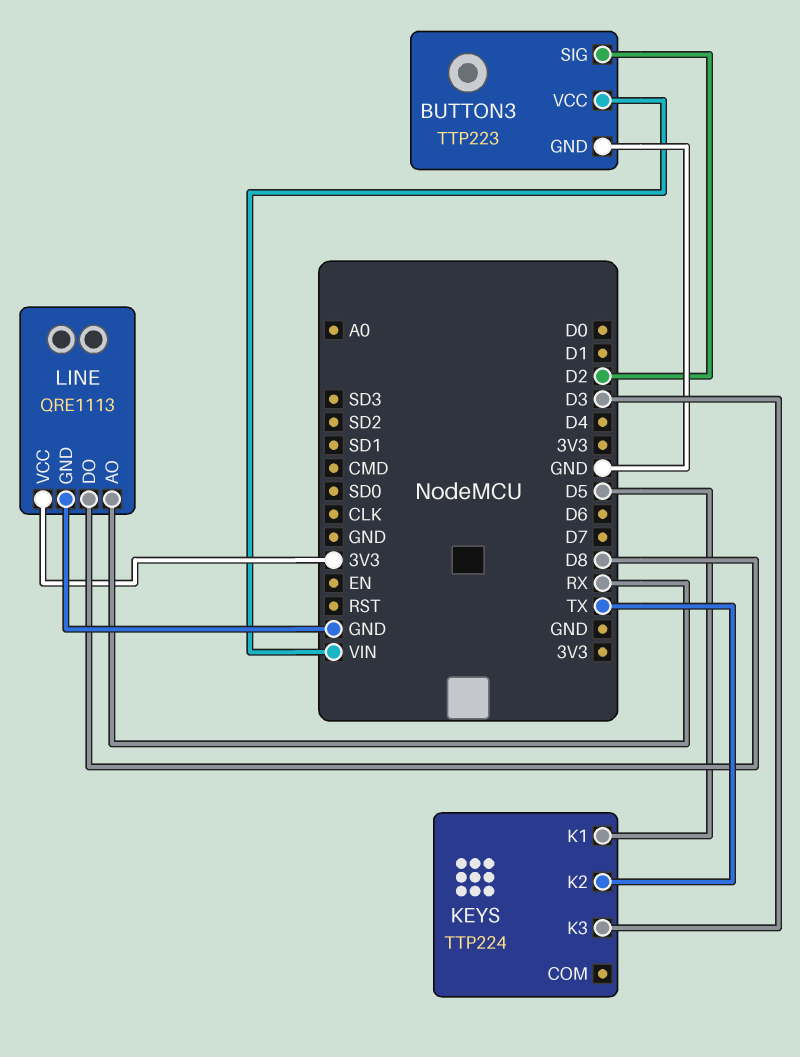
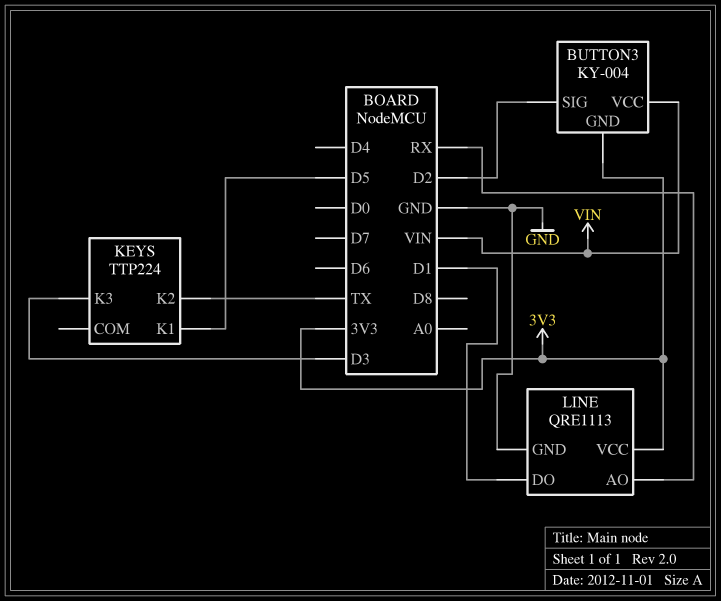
BUTTON3: TTP223 -> KY-004
BUTTON3 pin GND: GND -> 3V3
LINE pin DO: D8 -> D1

